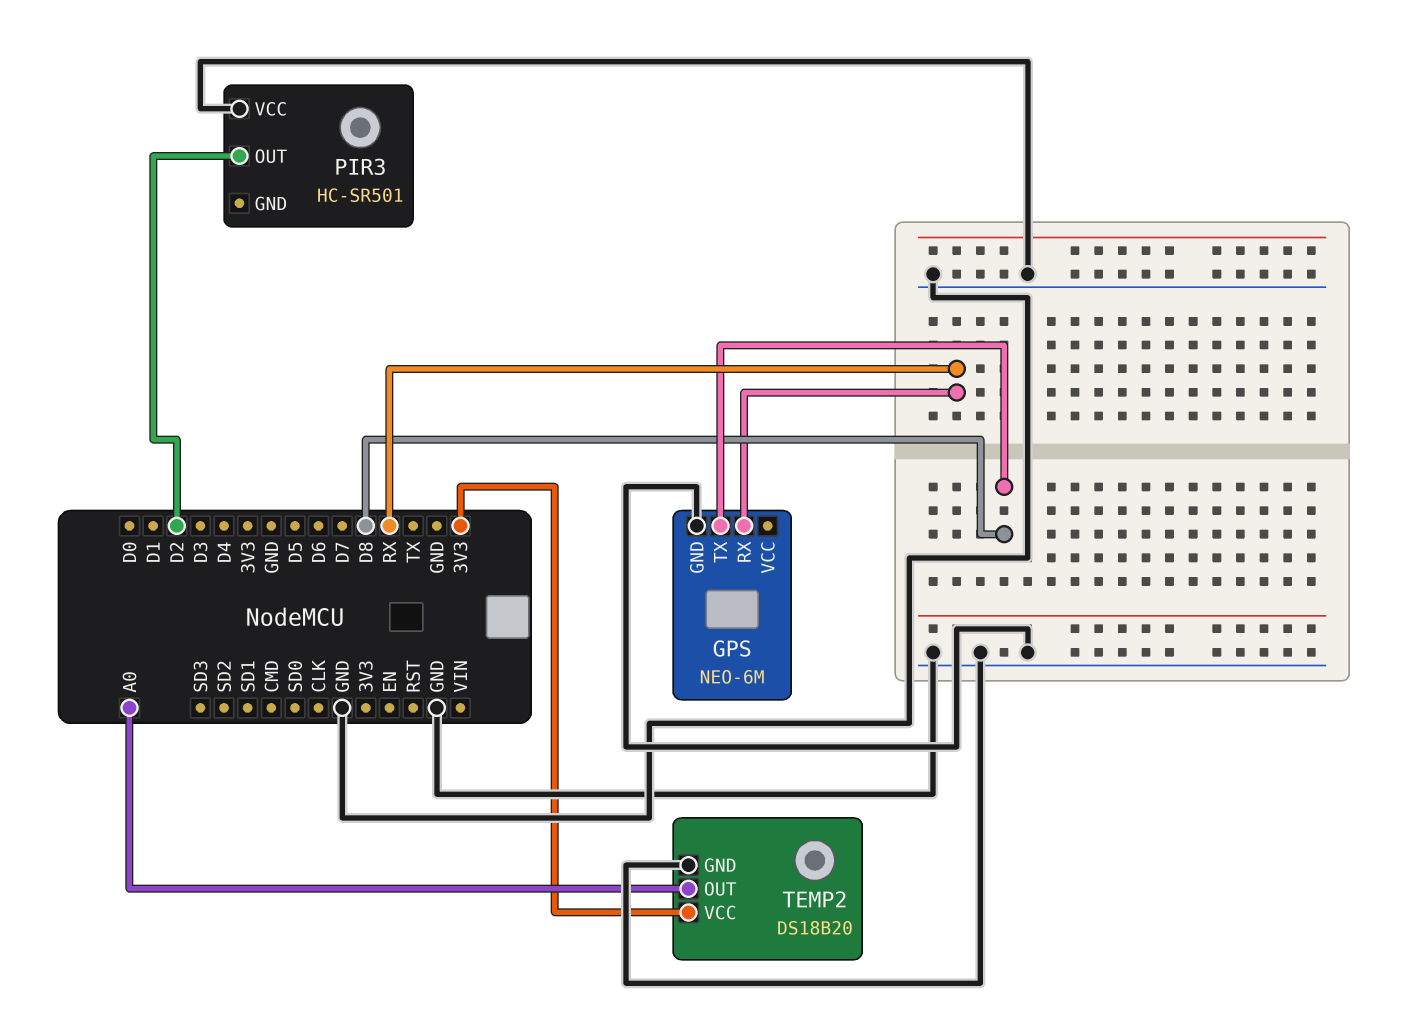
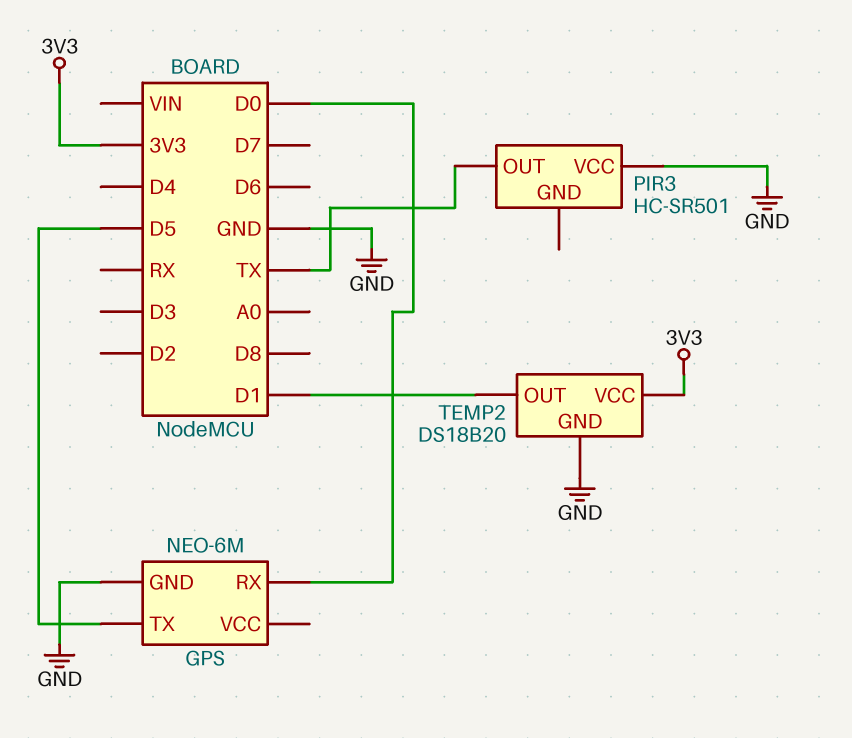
GPS pin RX: RX -> D0
GPS pin TX: D8 -> D5
PIR3 pin OUT: D2 -> TX
TEMP2 pin OUT: A0 -> D1

